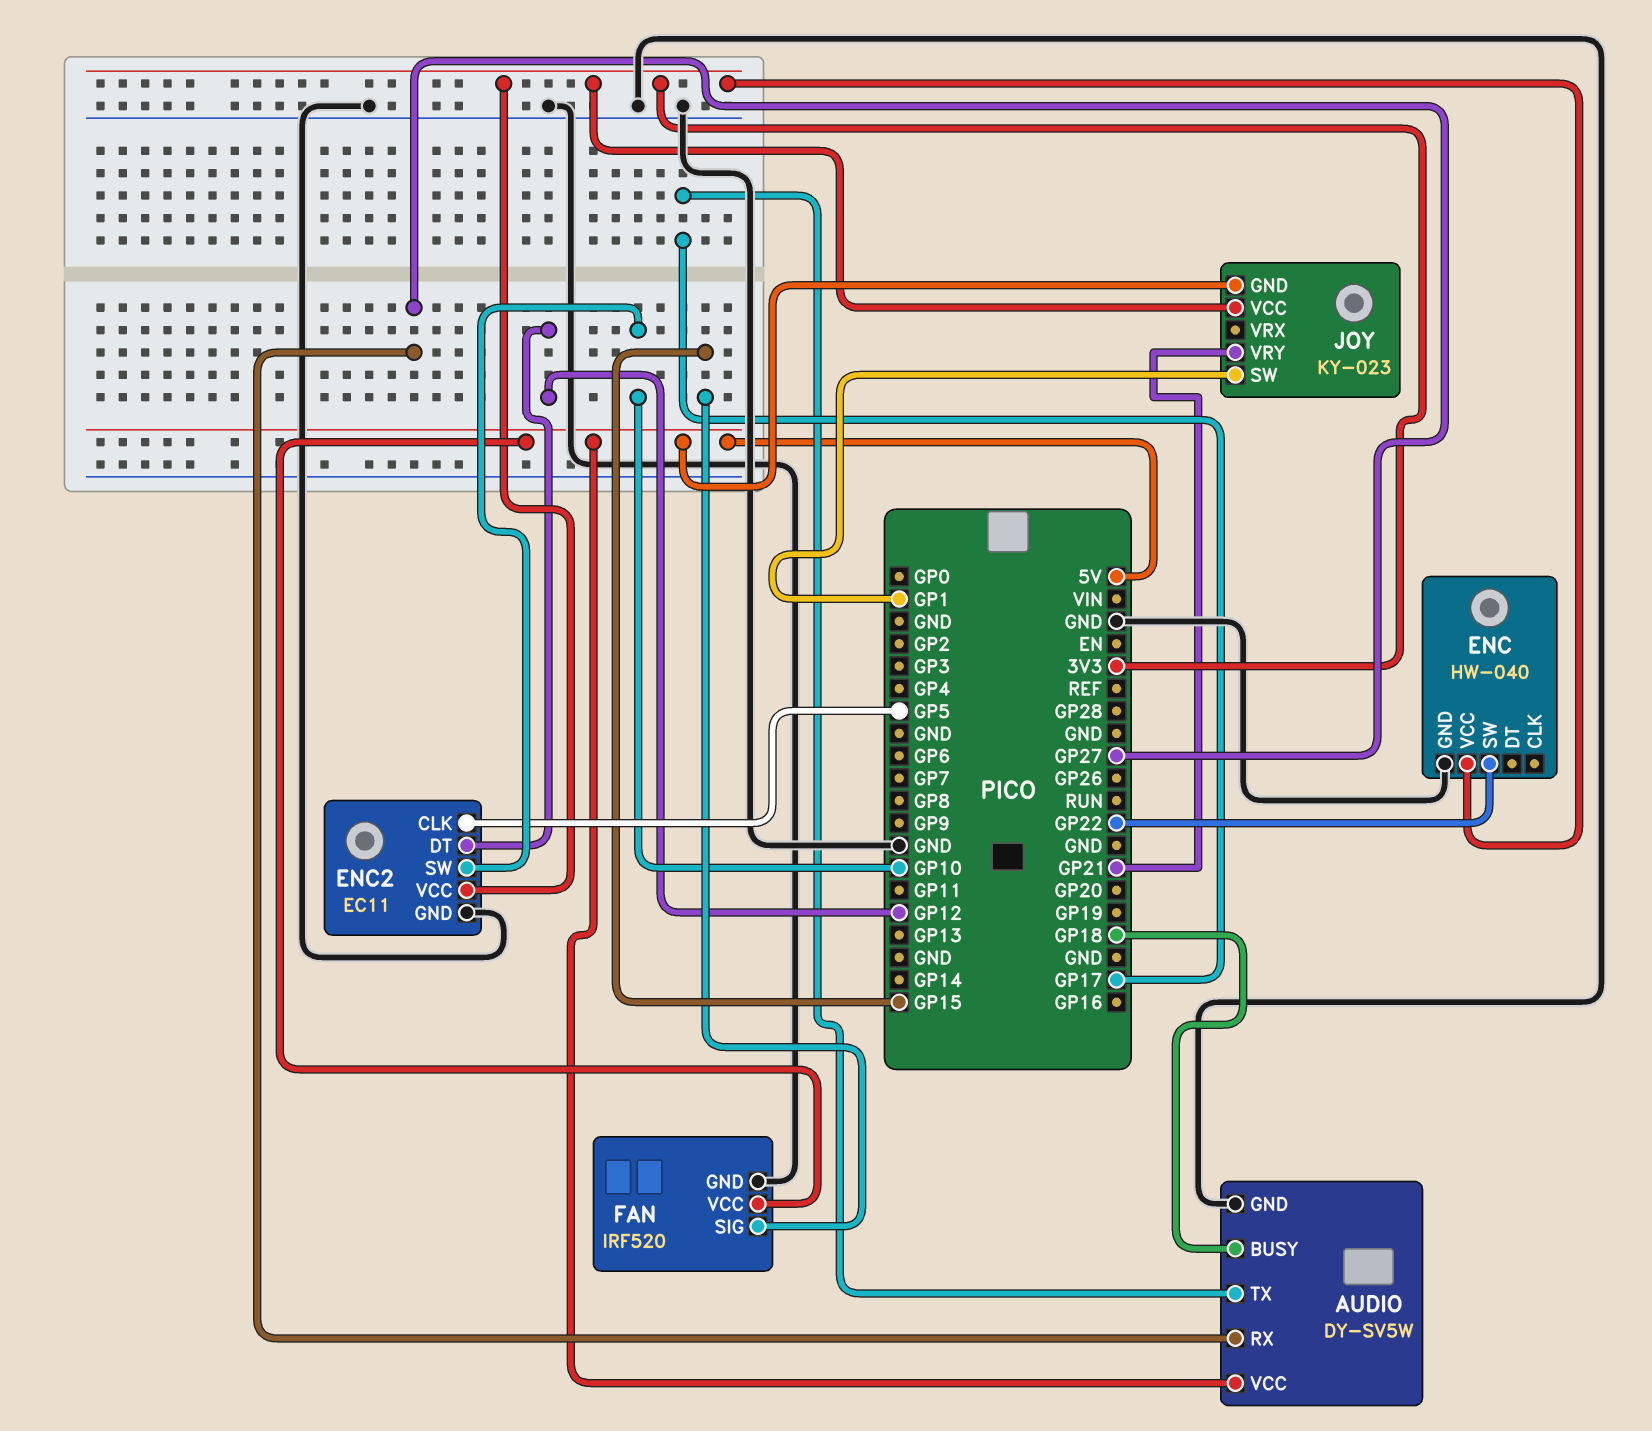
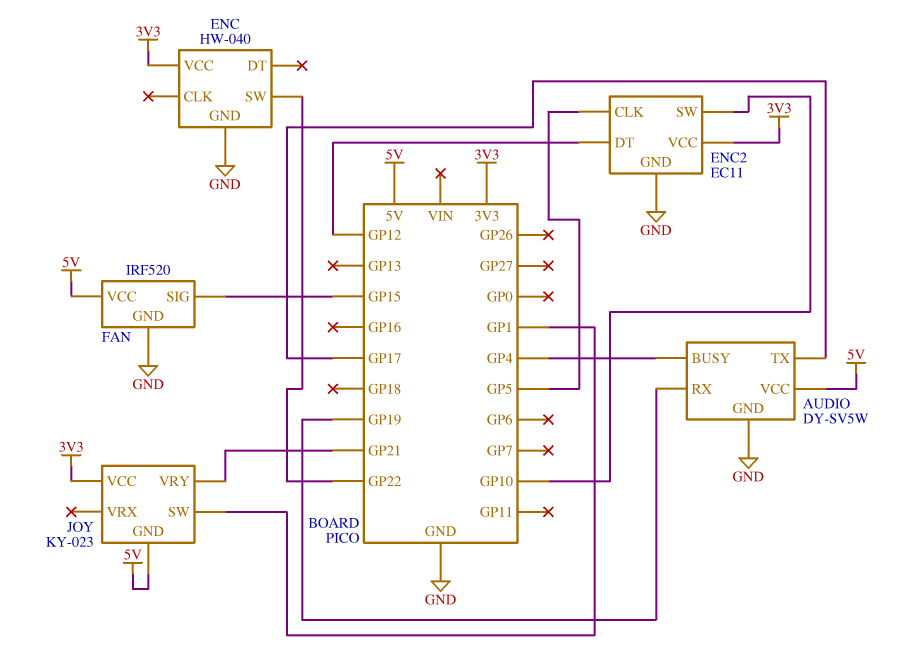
AUDIO pin BUSY: GP18 -> GP4
AUDIO pin RX: GP27 -> GP19

